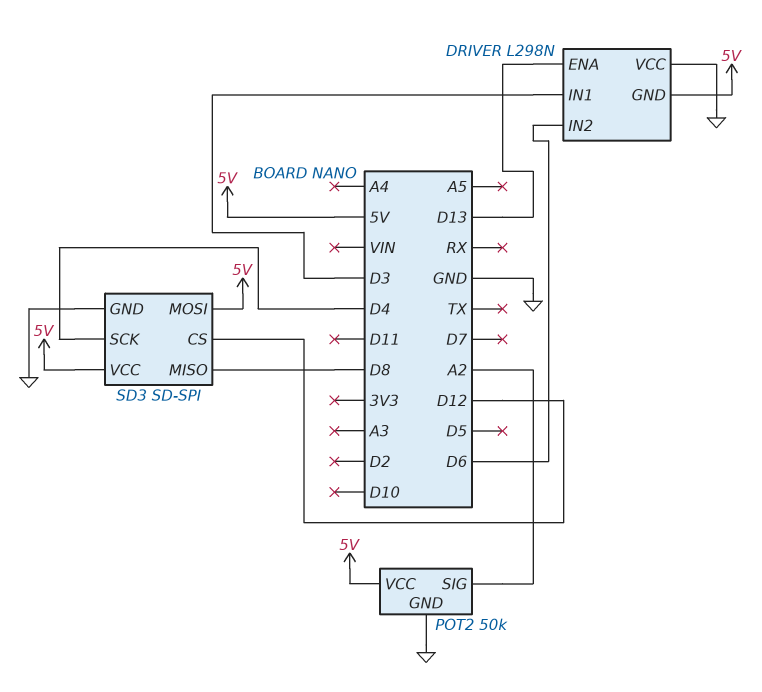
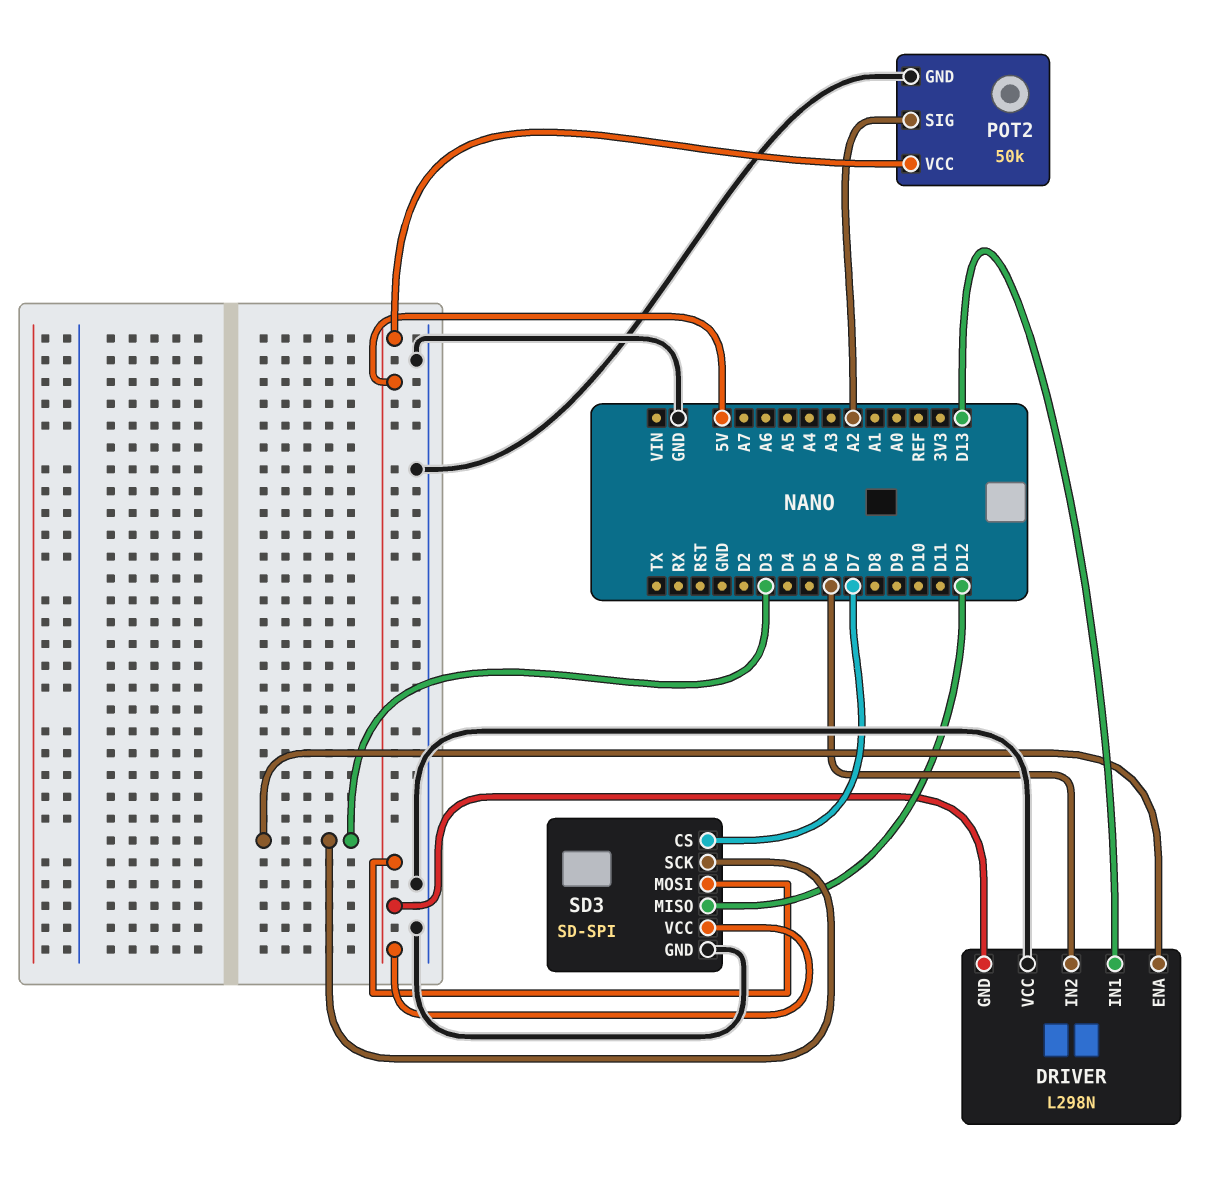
DRIVER pin ENA: D13 -> D3
DRIVER pin IN1: D3 -> D13
SD3 pin CS: D12 -> D7
SD3 pin MISO: D8 -> D12
SD3 pin SCK: D4 -> D3

